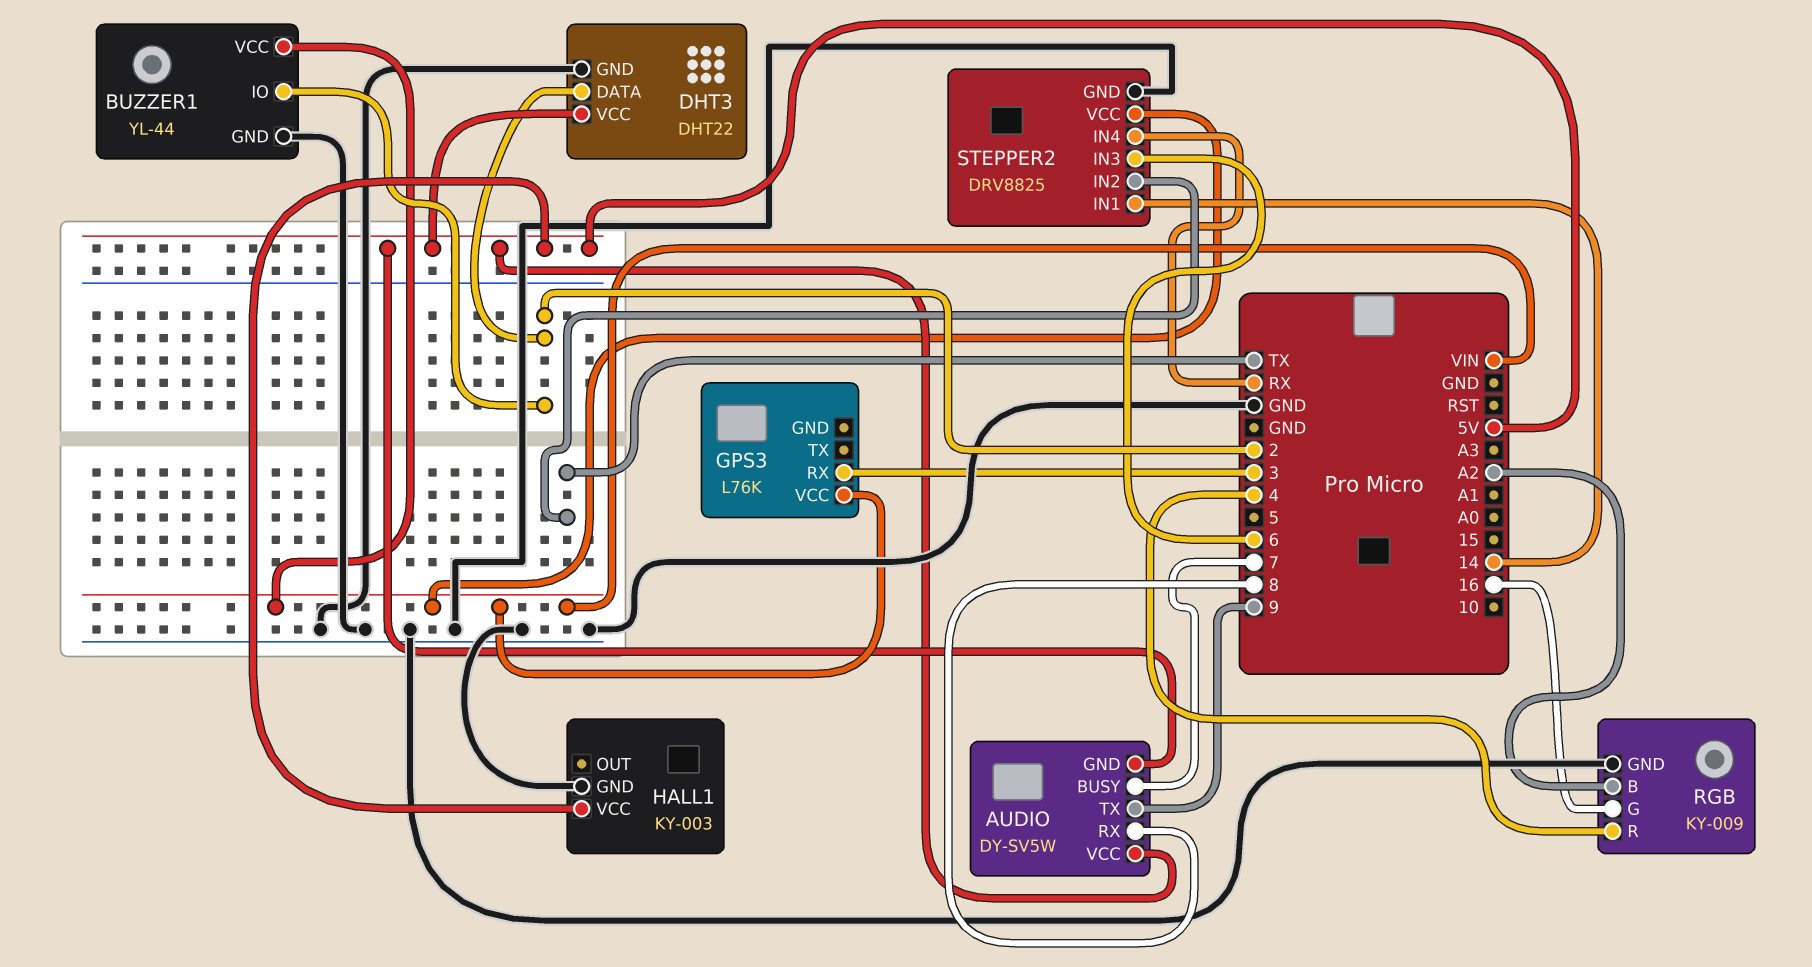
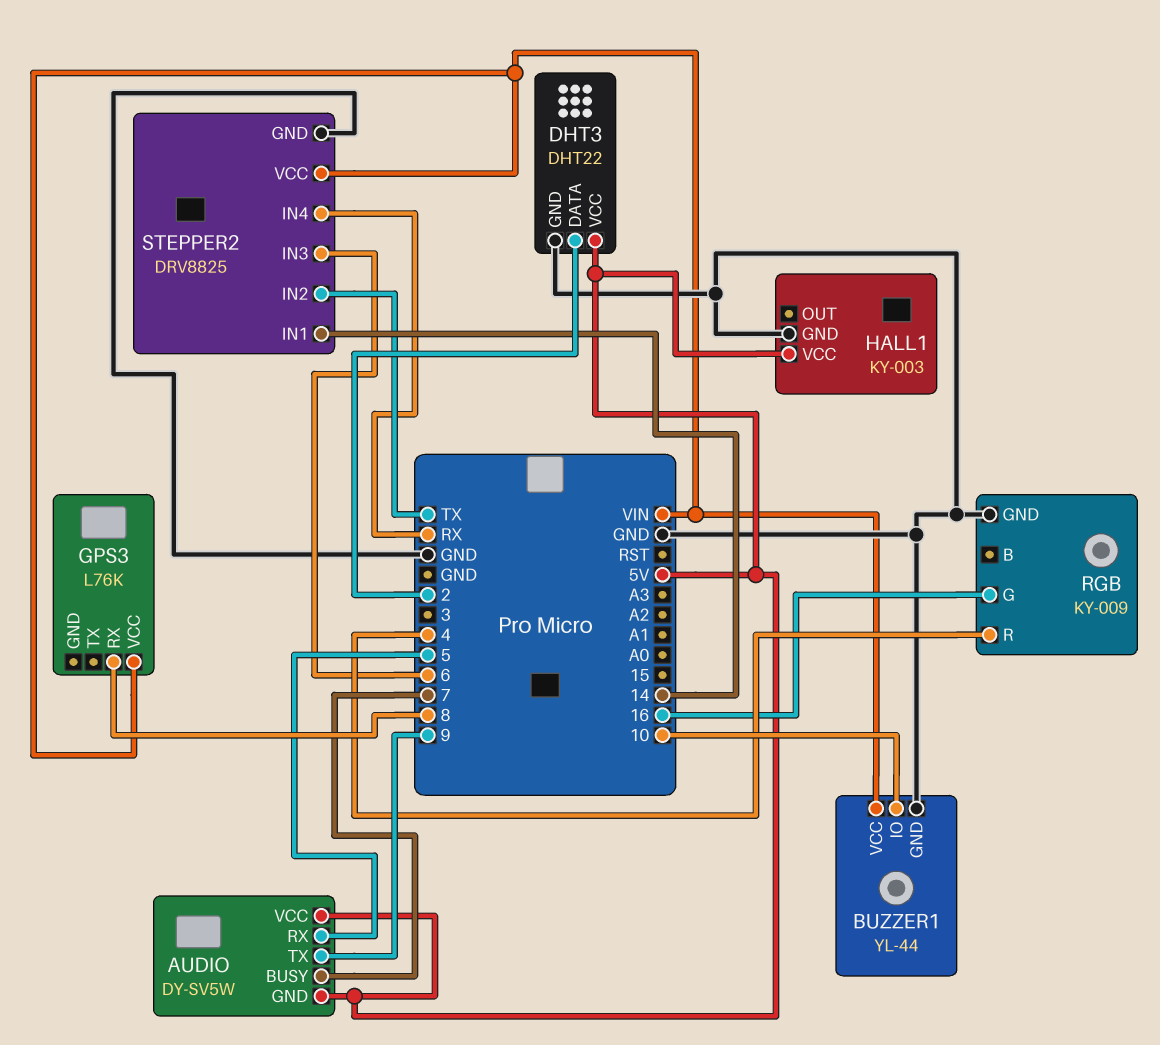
AUDIO pin RX: 8 -> 5
BUZZER1 pin IO: 2 -> 10
GPS3 pin RX: 3 -> 8
RGB pin B: A2 -> none

